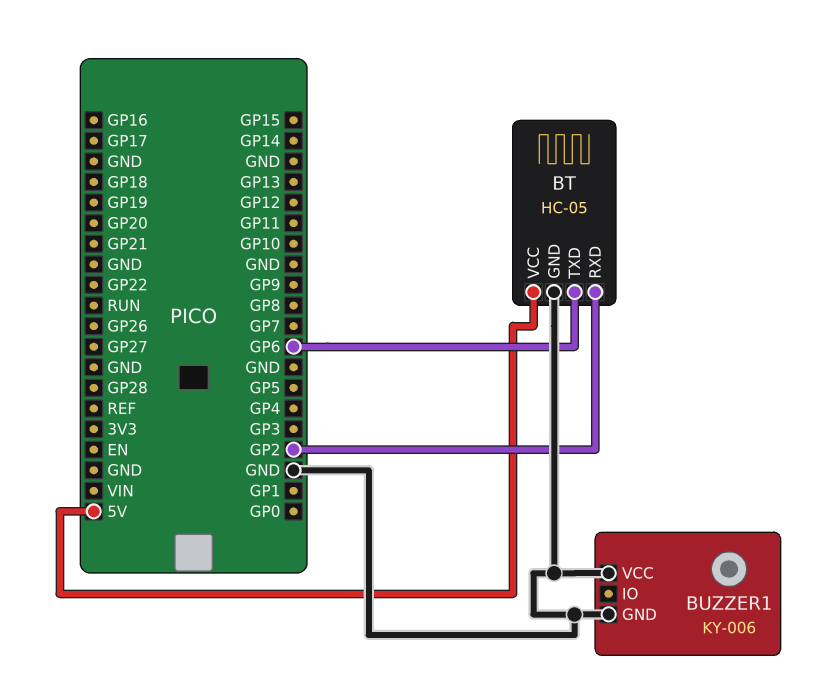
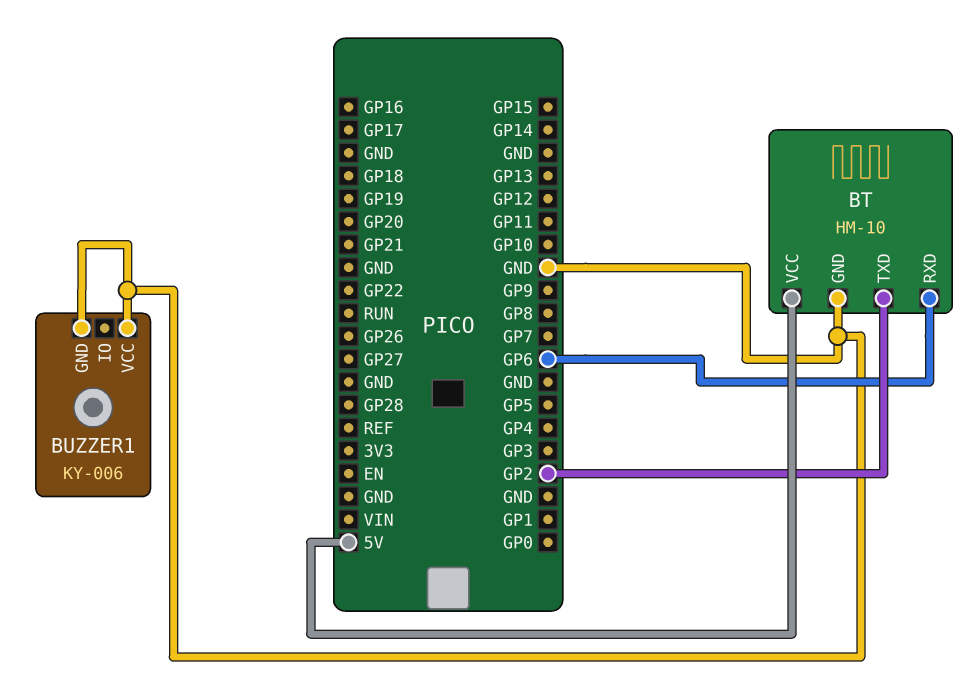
BT: HC-05 -> HM-10
BT pin RXD: GP2 -> GP6
BT pin TXD: GP6 -> GP2

